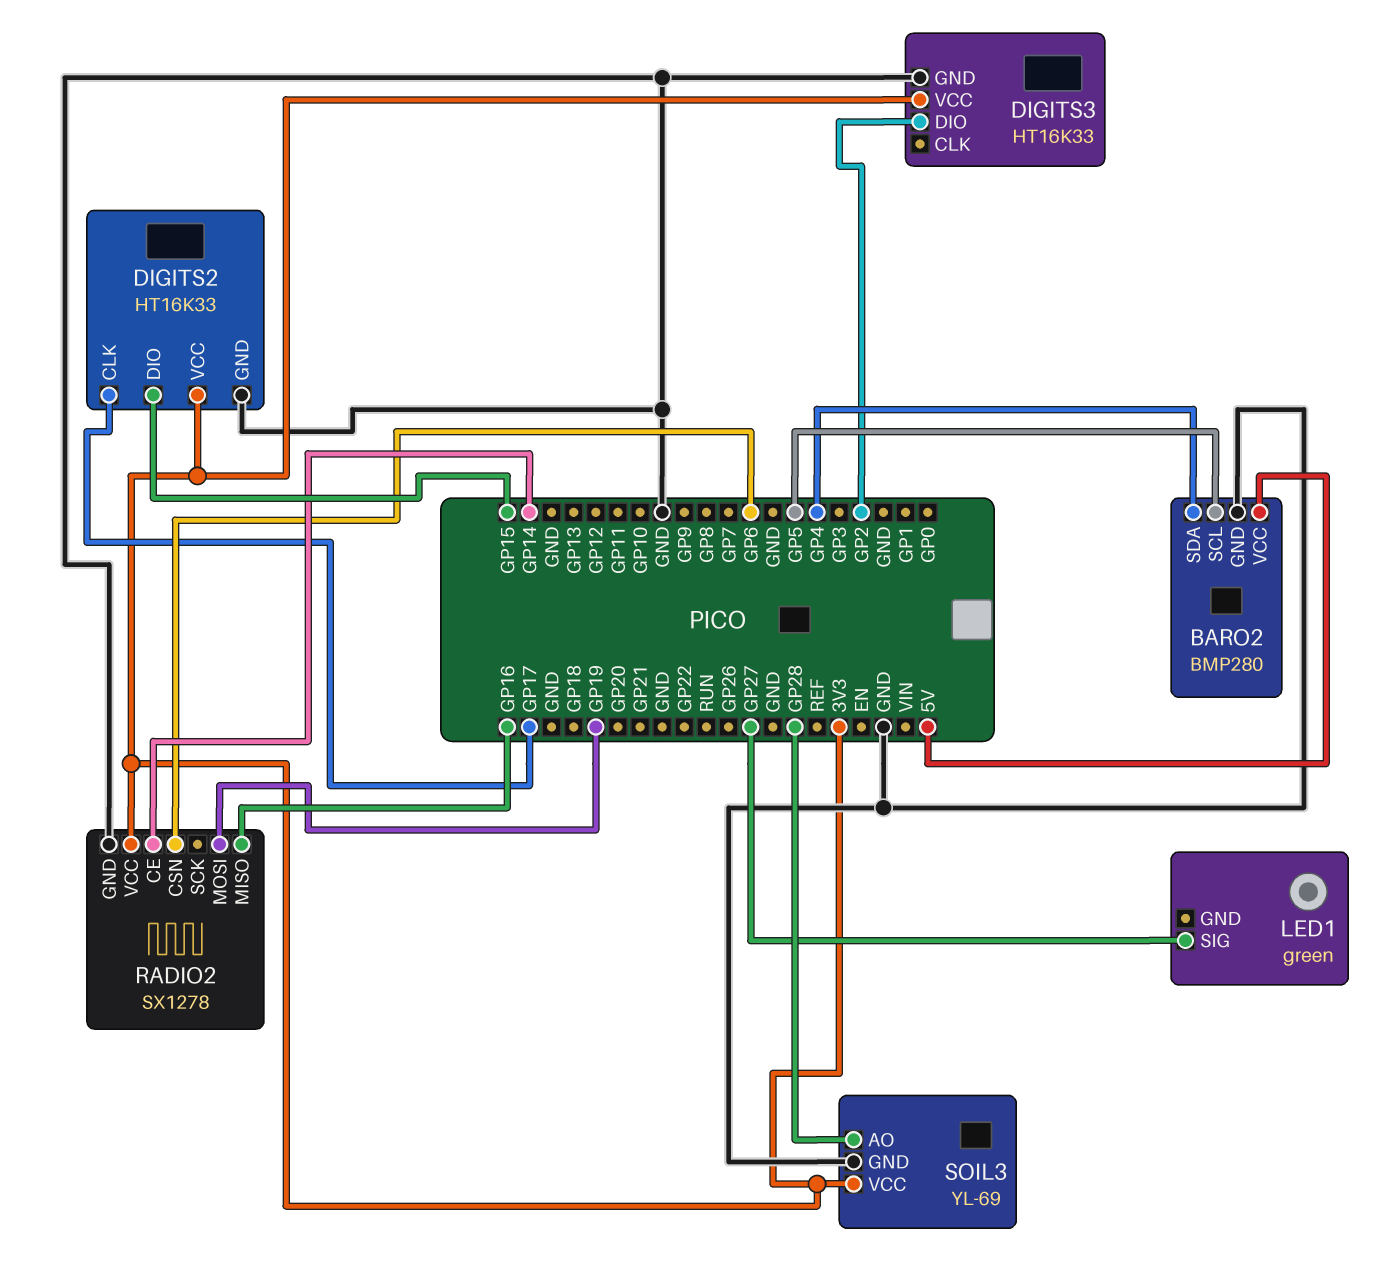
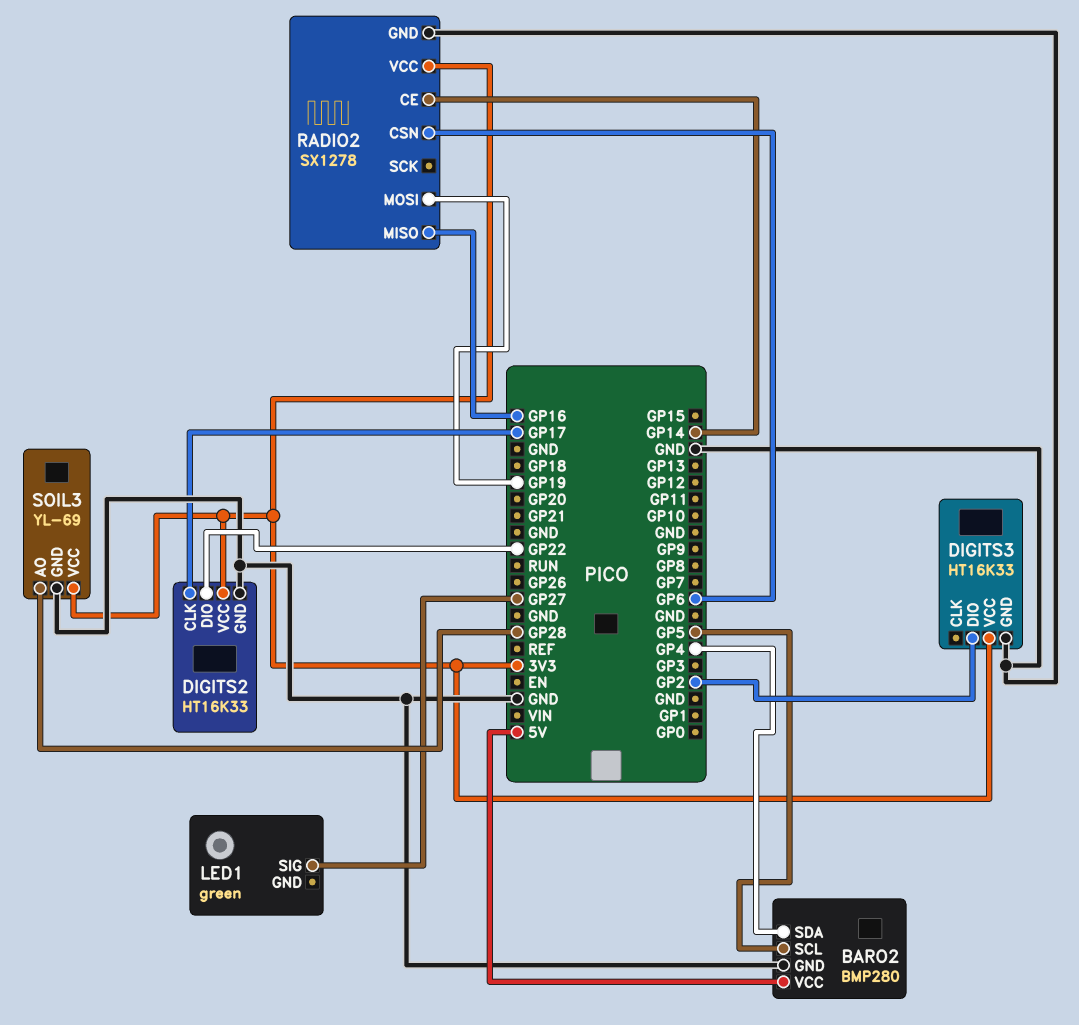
DIGITS2 pin DIO: GP15 -> GP22

